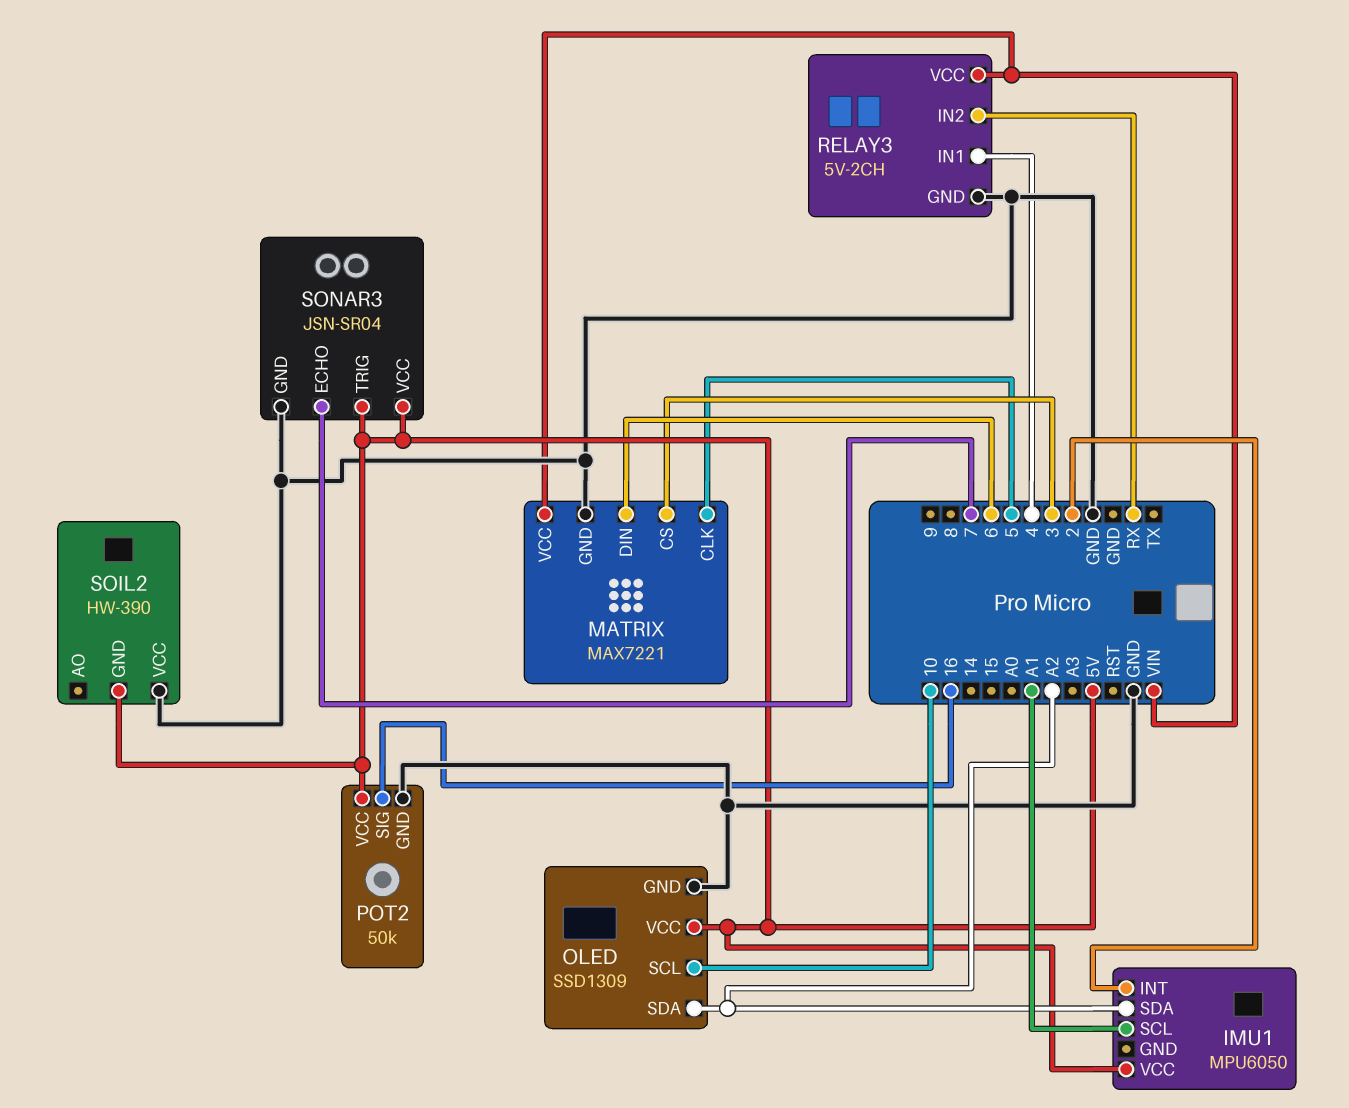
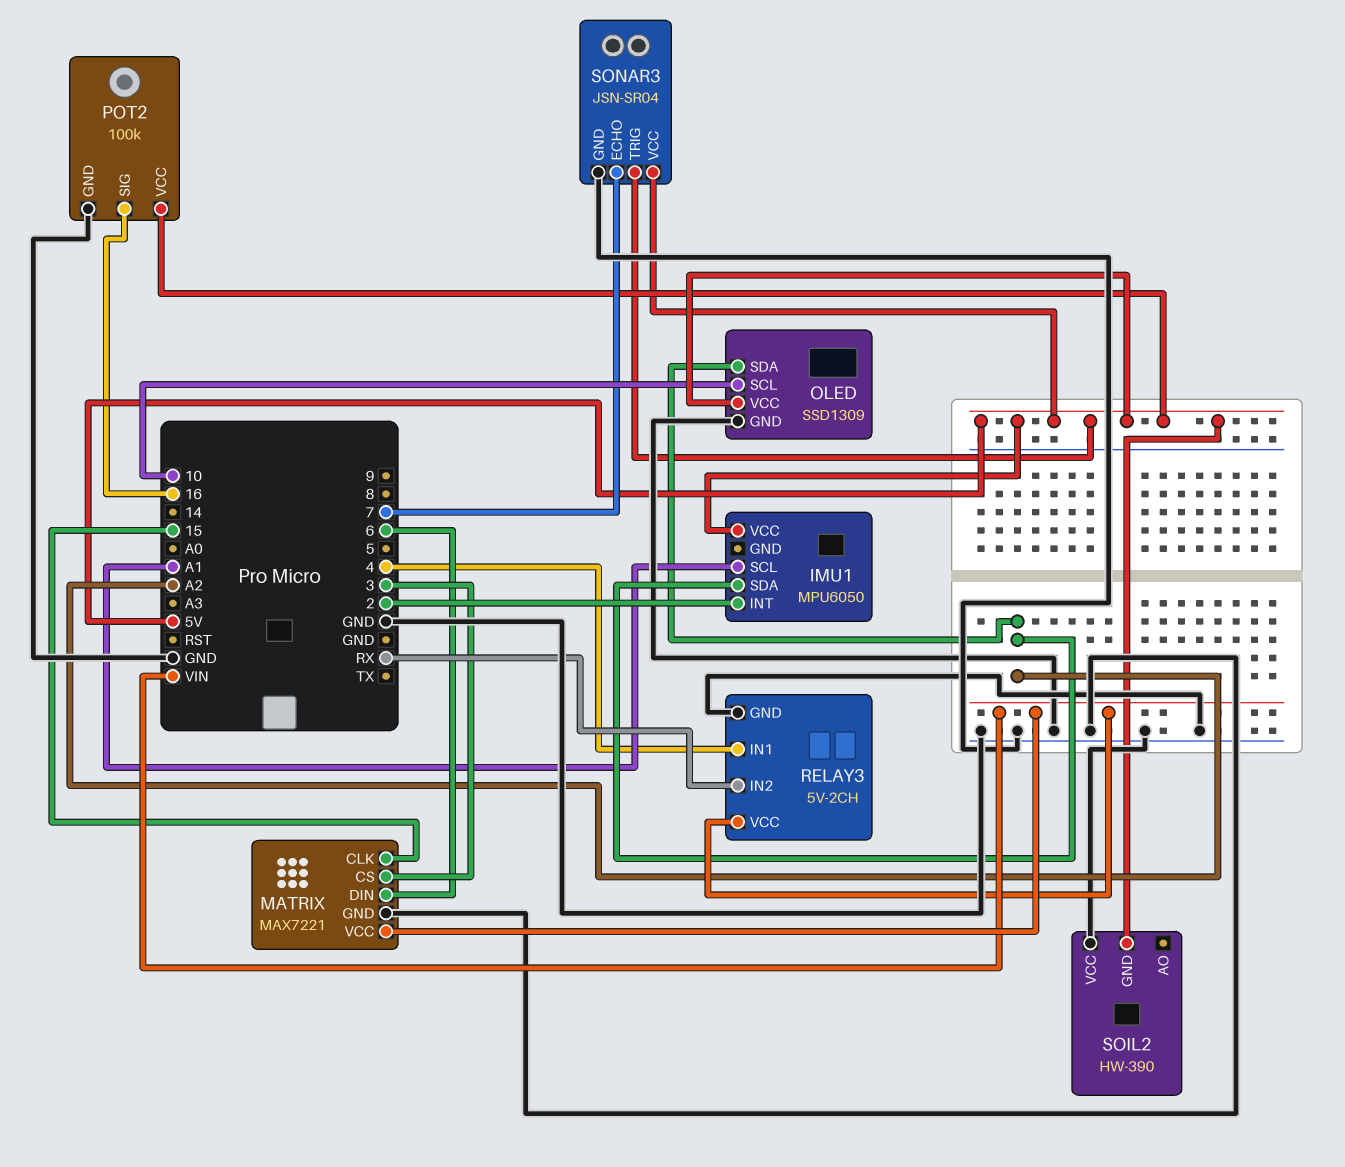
MATRIX pin CLK: 5 -> 15
POT2: 50k -> 100k

